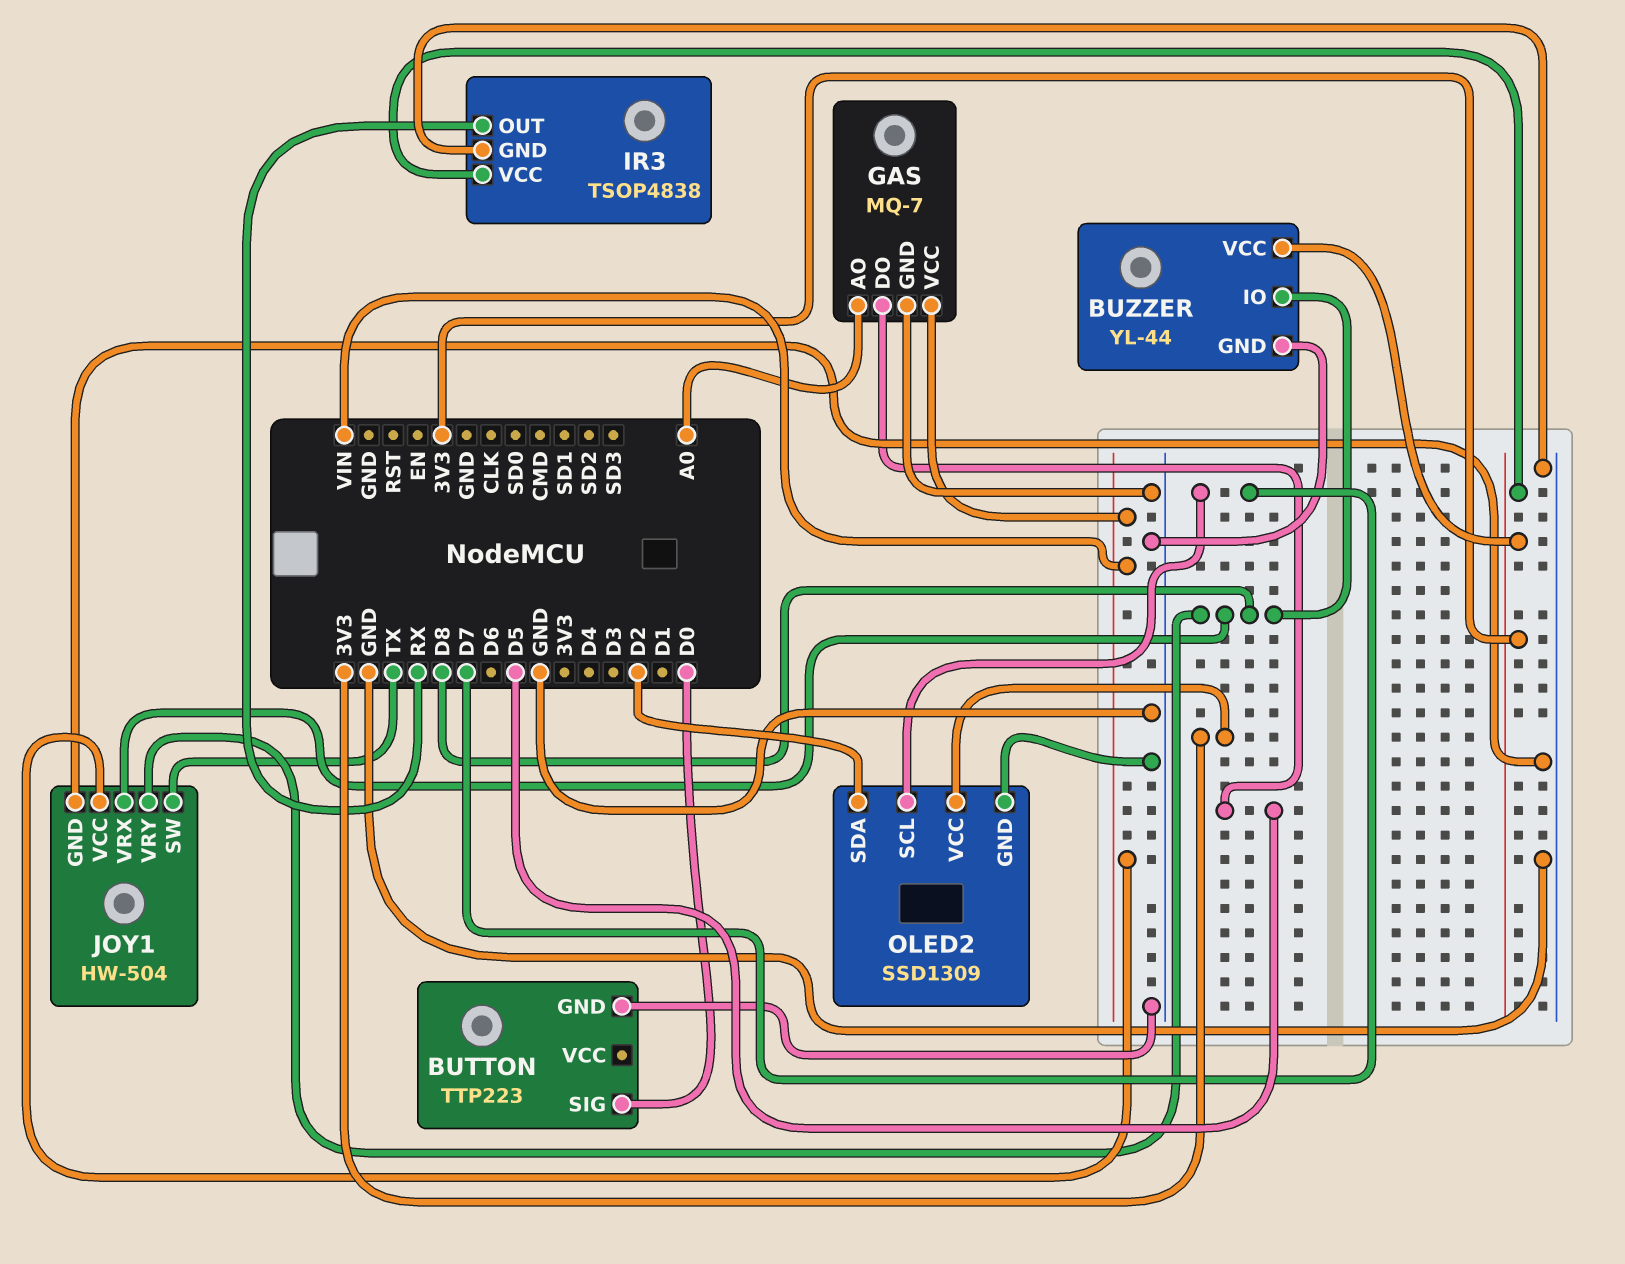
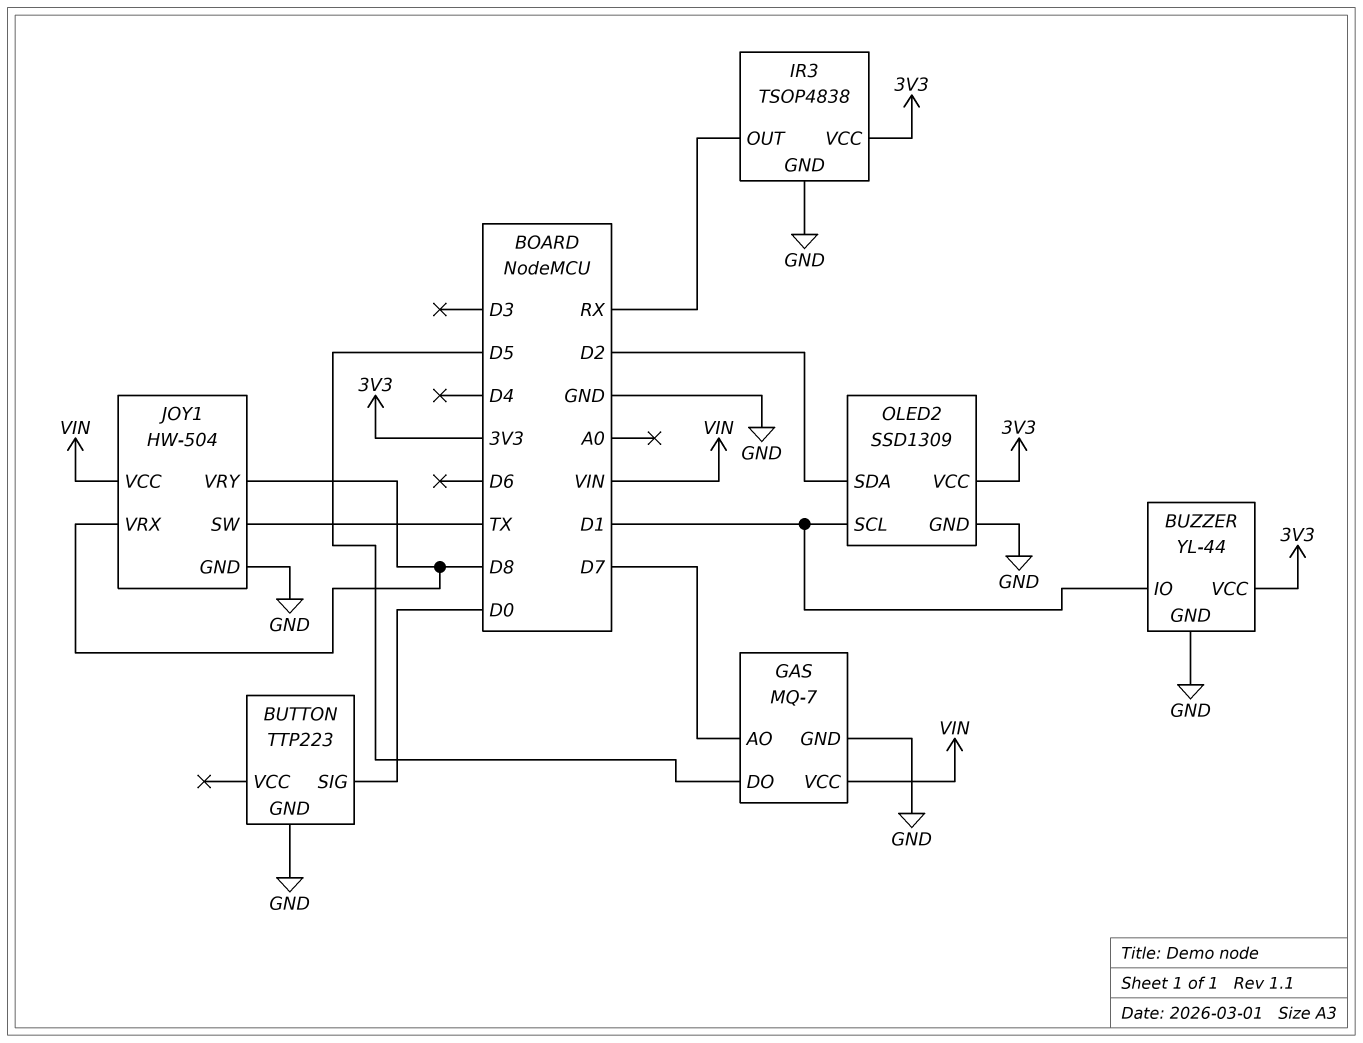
BUZZER pin IO: D8 -> D1
GAS pin AO: A0 -> D7
OLED2 pin SCL: D7 -> D1

